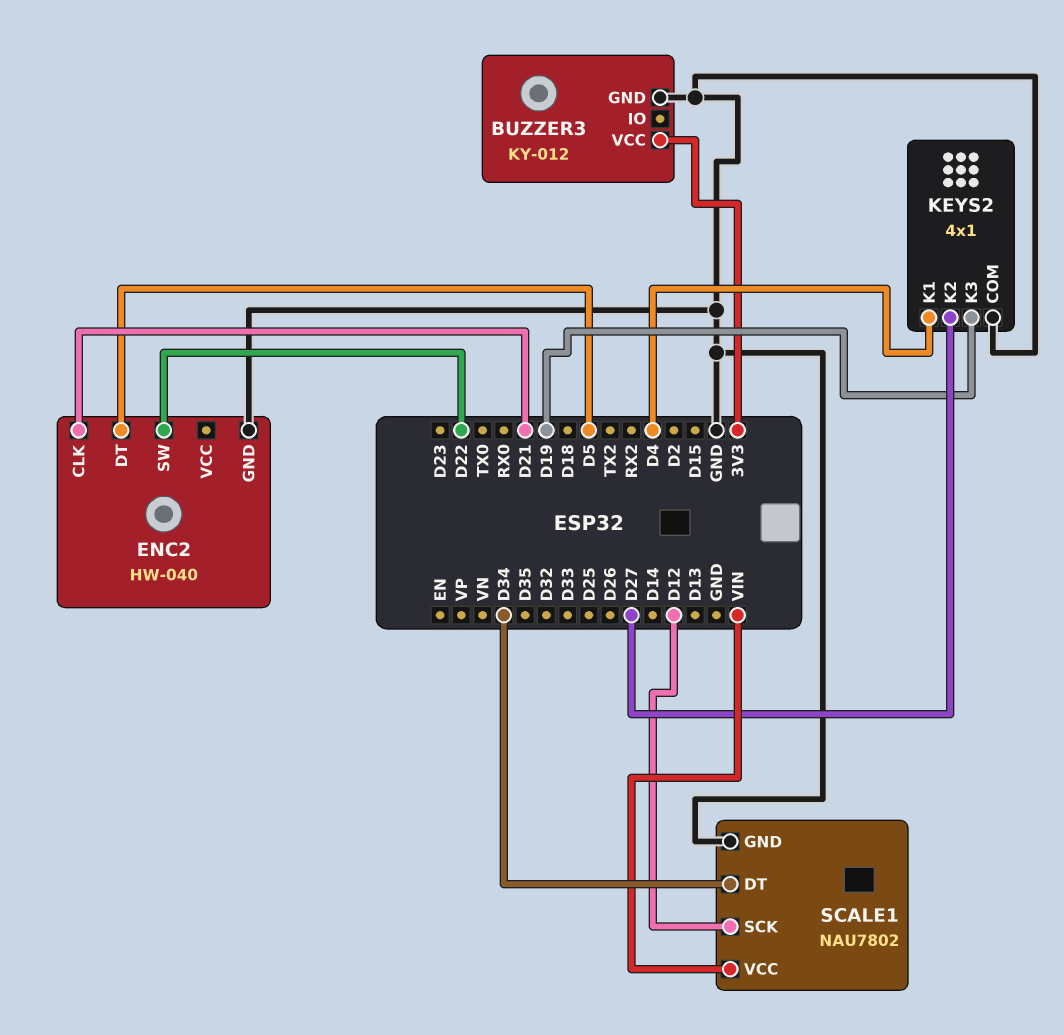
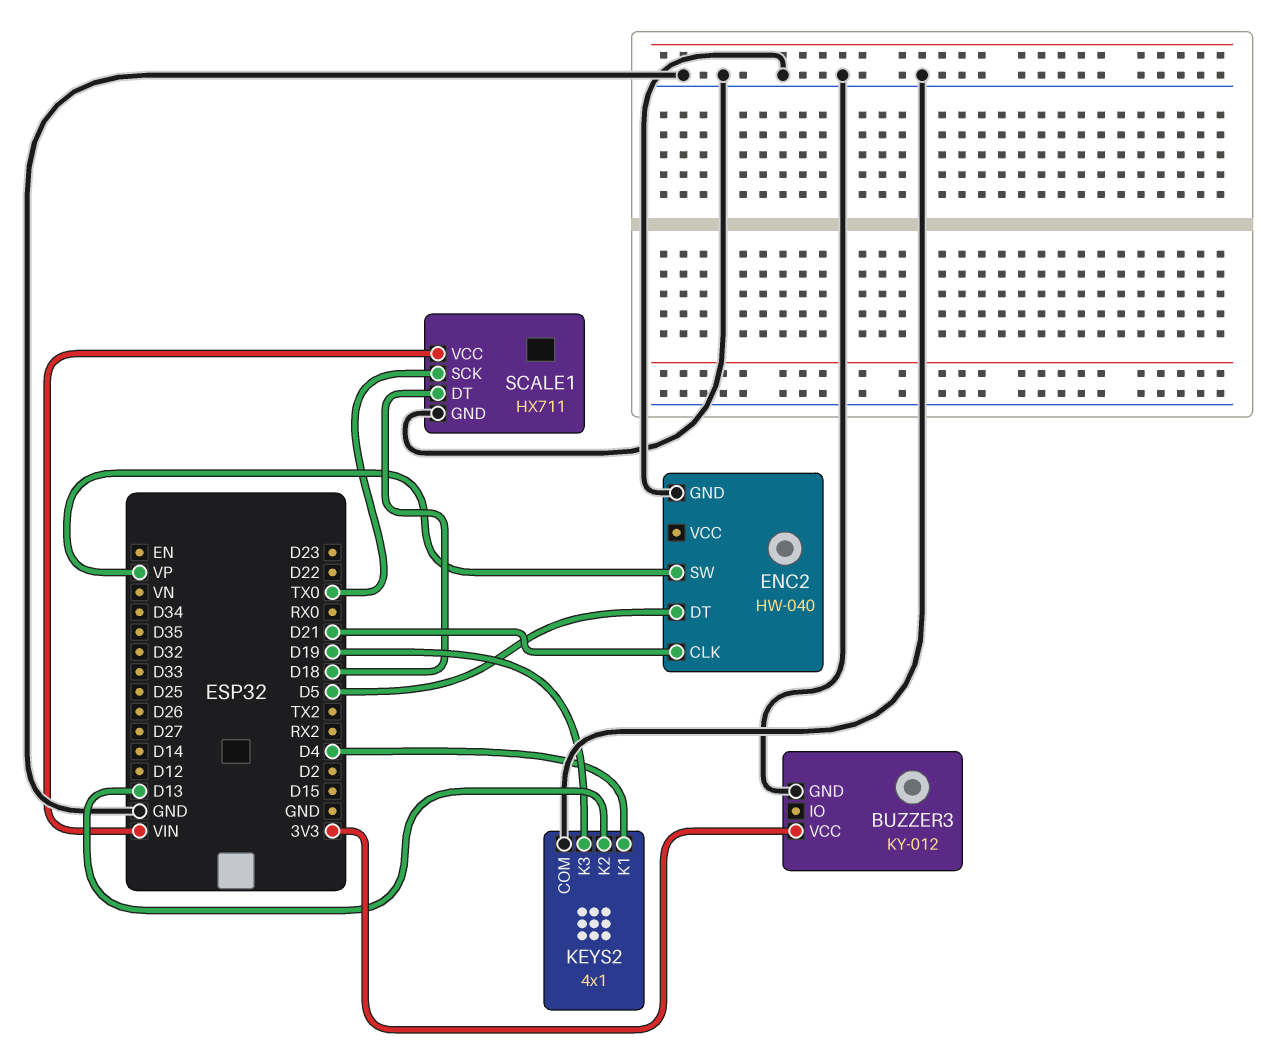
ENC2 pin SW: D22 -> VP
KEYS2 pin K2: D27 -> D13
SCALE1: NAU7802 -> HX711
SCALE1 pin DT: D34 -> D18
SCALE1 pin SCK: D12 -> TX0

